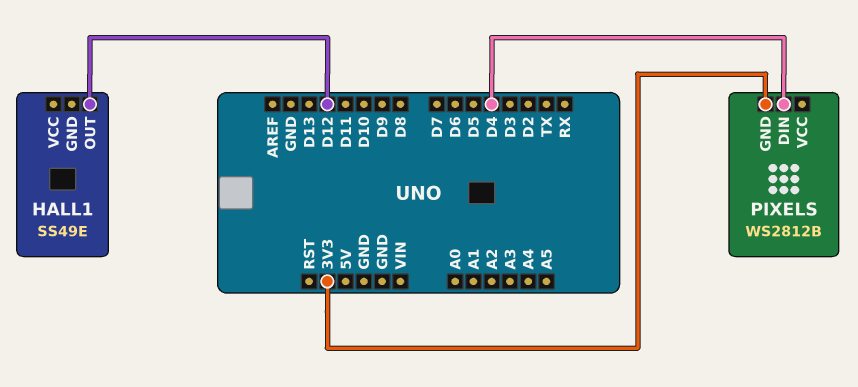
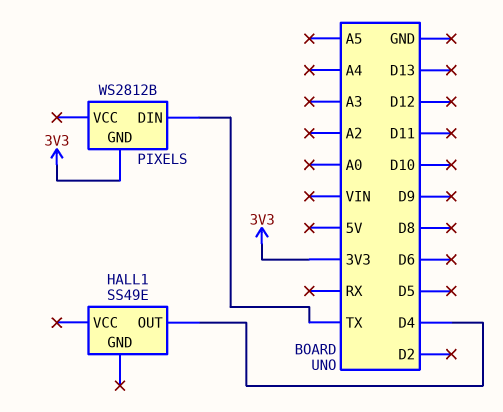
HALL1 pin OUT: D12 -> D4
PIXELS pin DIN: D4 -> TX

